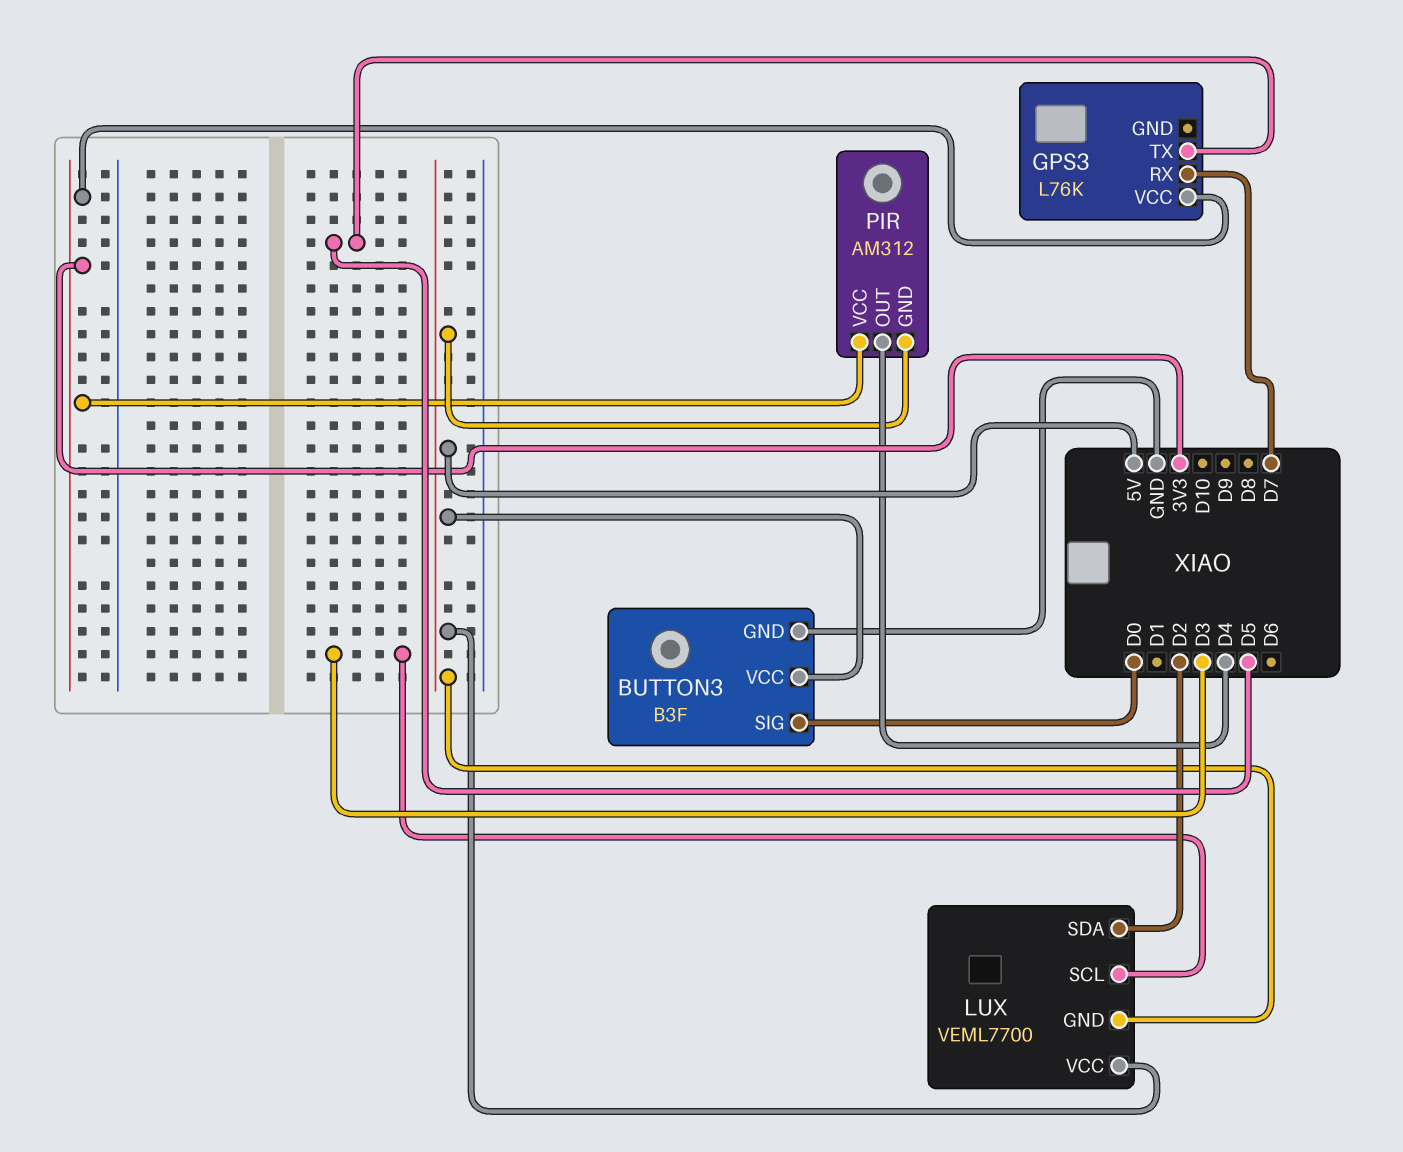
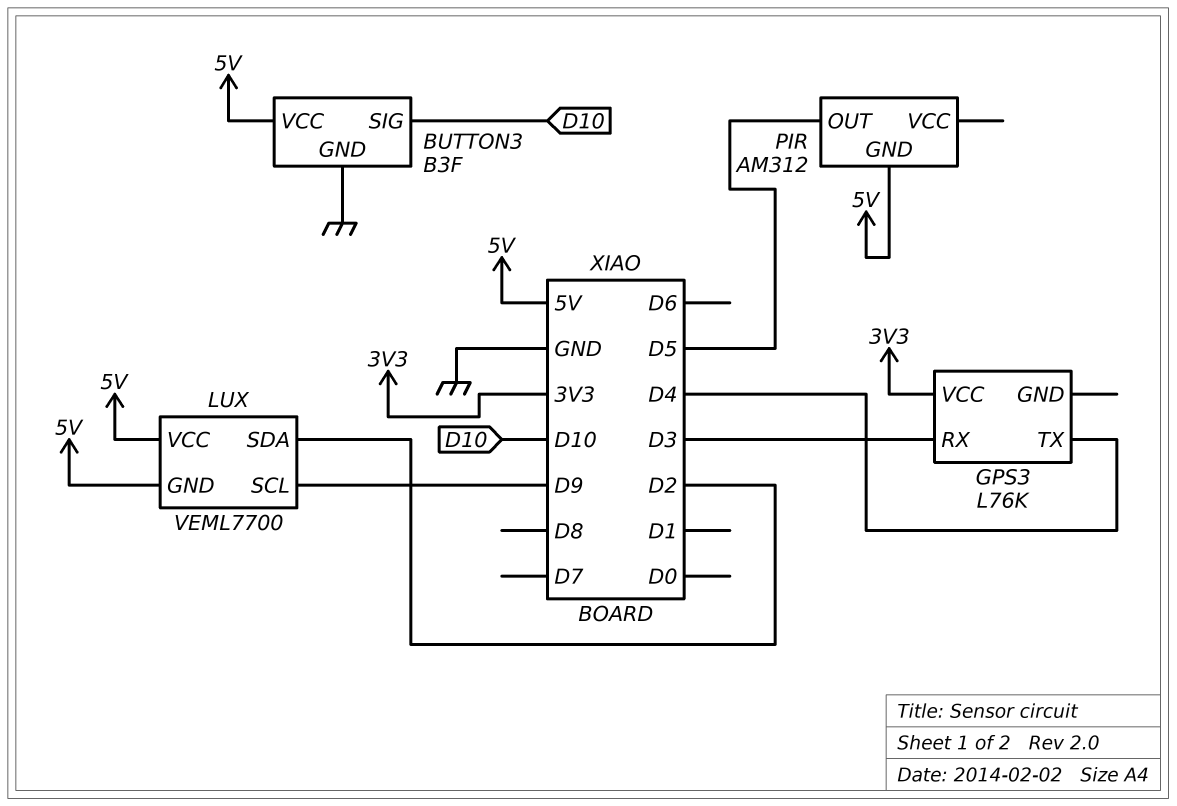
BUTTON3 pin SIG: D0 -> D10
GPS3 pin RX: D7 -> D3
GPS3 pin TX: D5 -> D4
LUX pin SCL: D3 -> D9
PIR pin OUT: D4 -> D5
PIR pin VCC: 3V3 -> none

